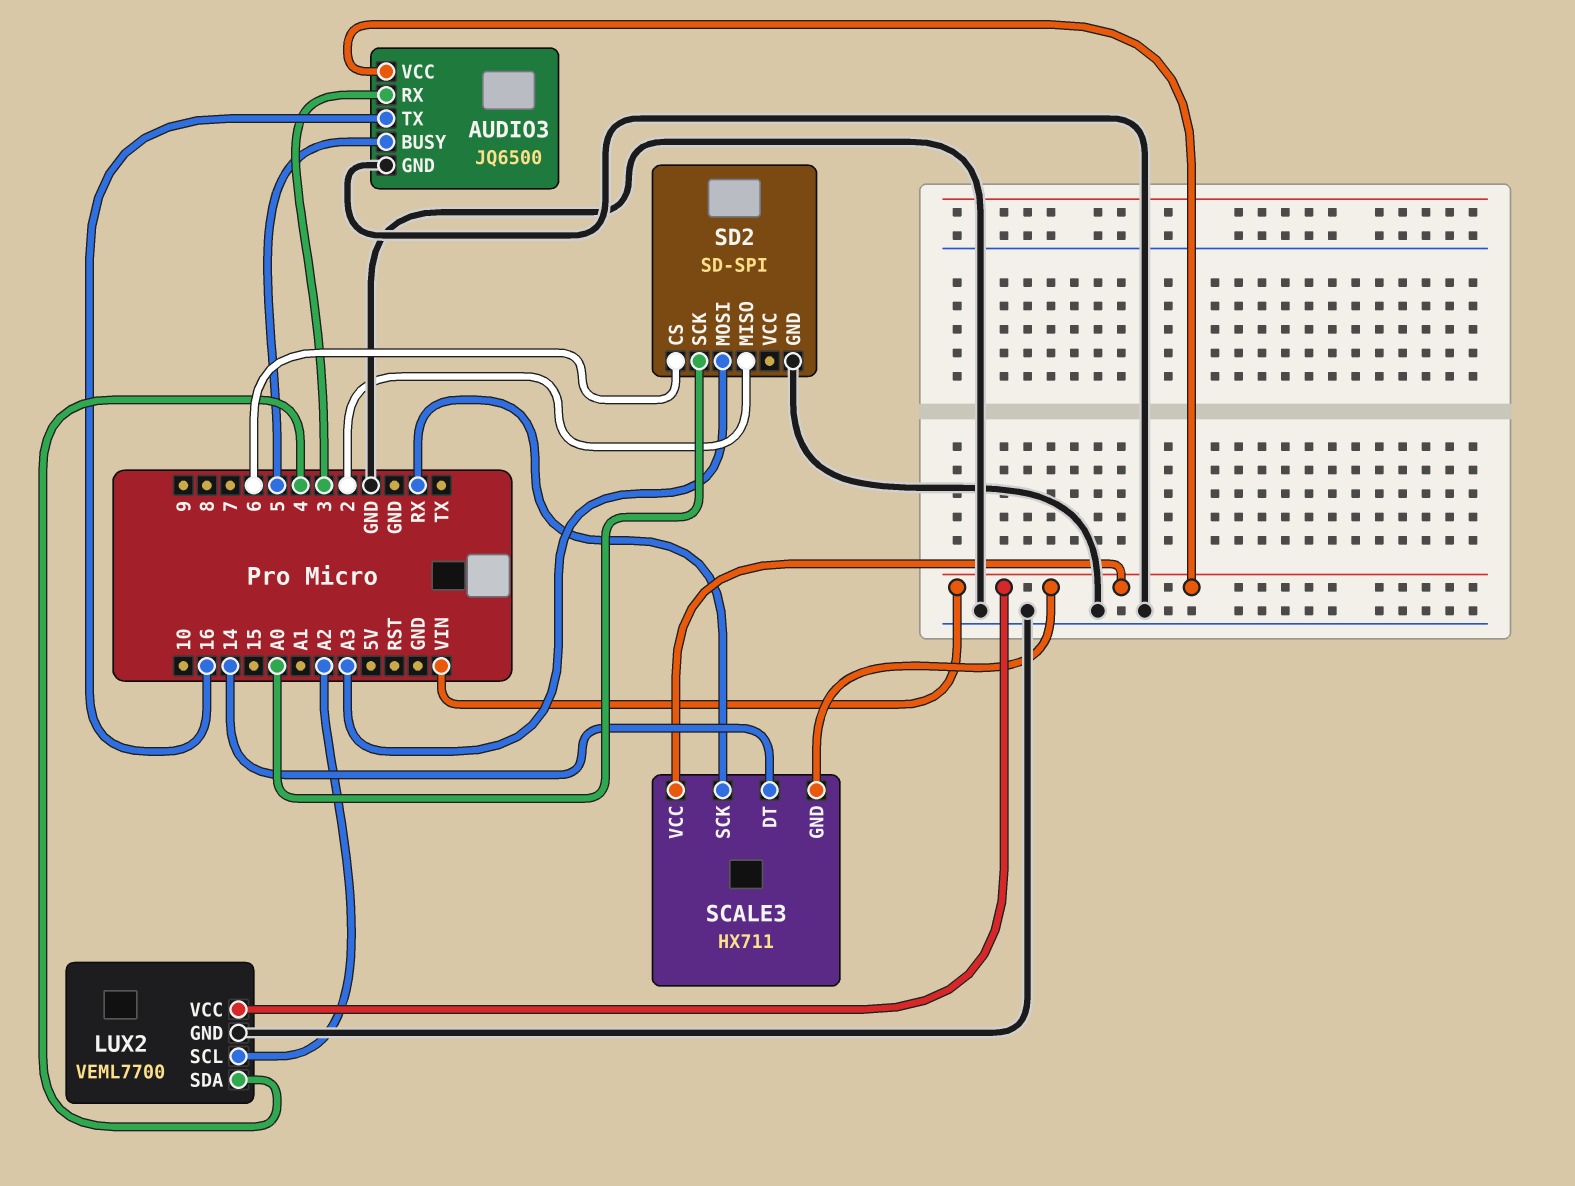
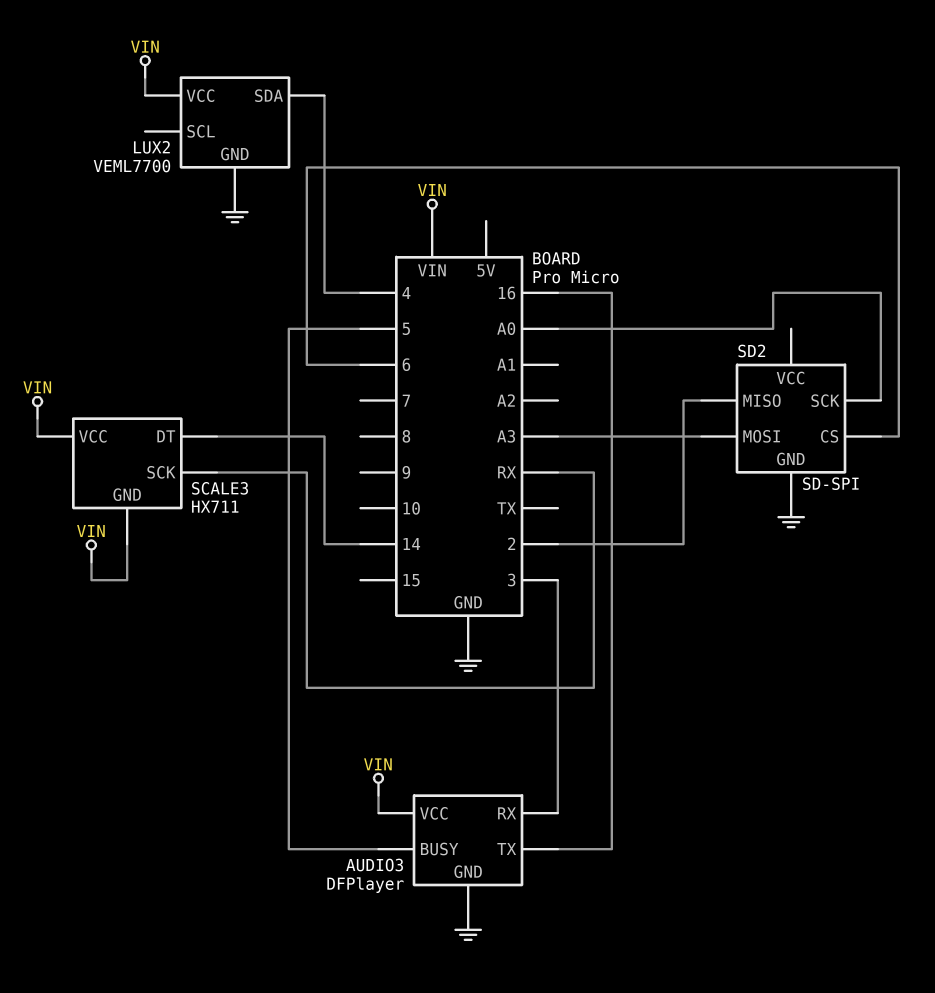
AUDIO3: JQ6500 -> DFPlayer
LUX2 pin SCL: A2 -> none

